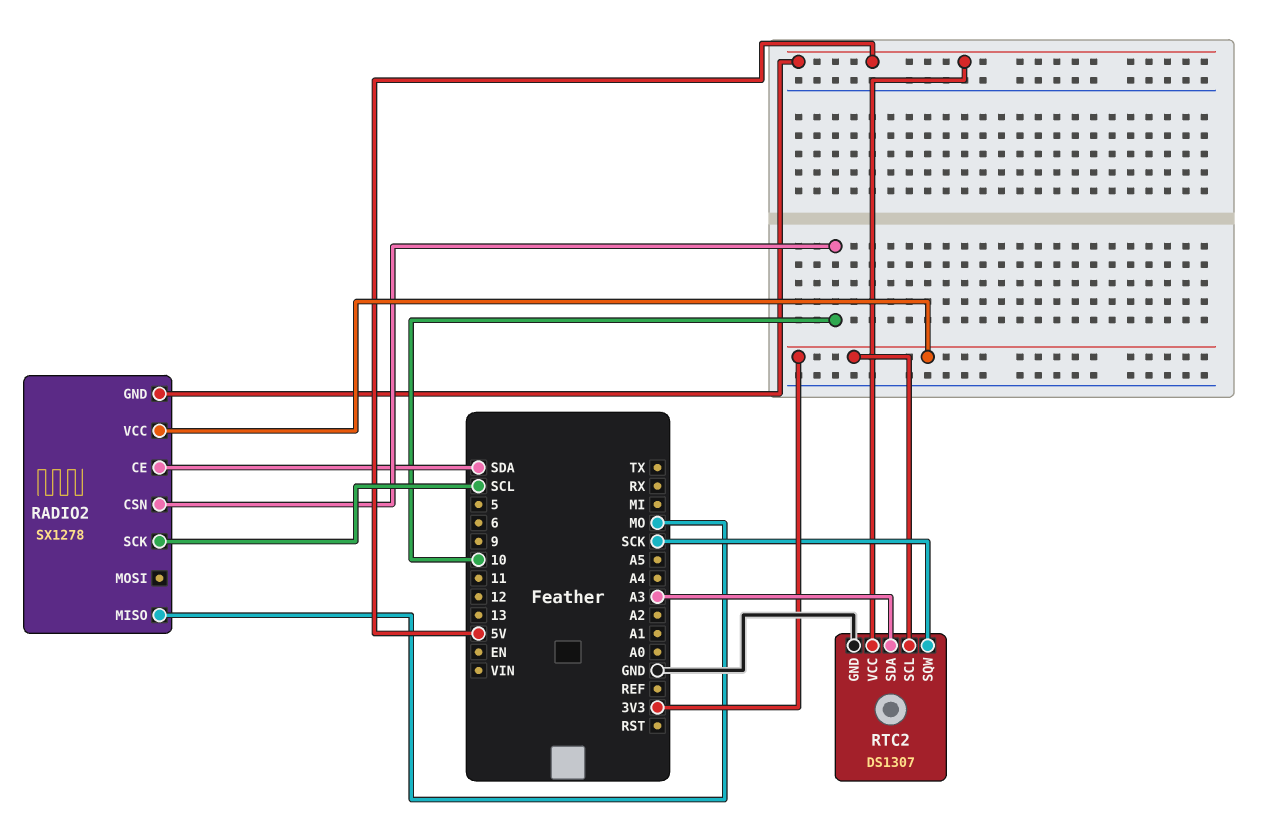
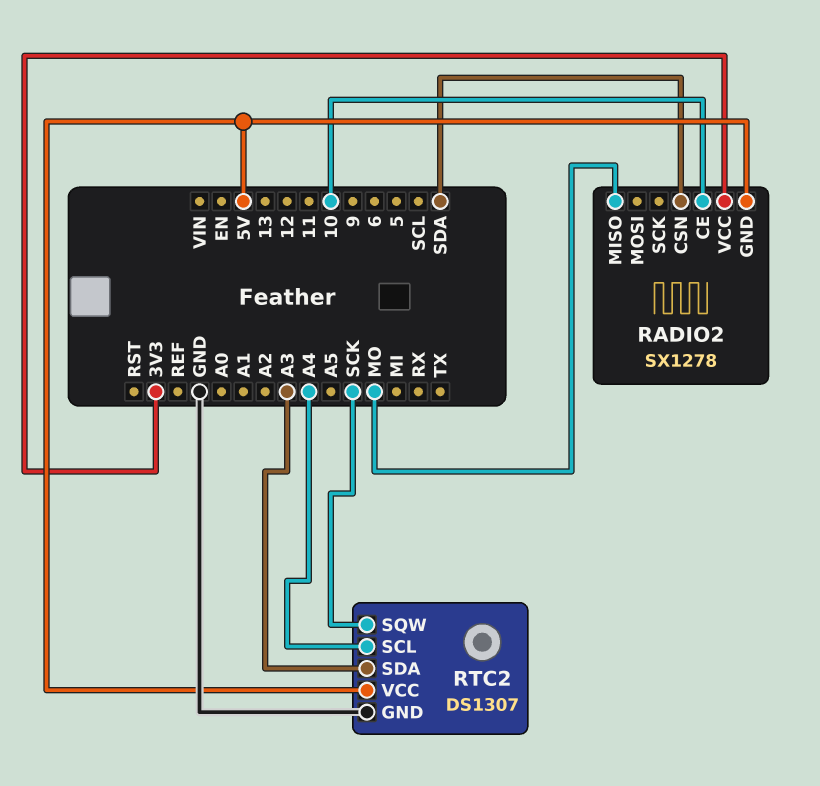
RADIO2 pin CE: SDA -> 10
RADIO2 pin CSN: 10 -> SDA
RADIO2 pin SCK: SCL -> none
RTC2 pin SCL: 3V3 -> A4

